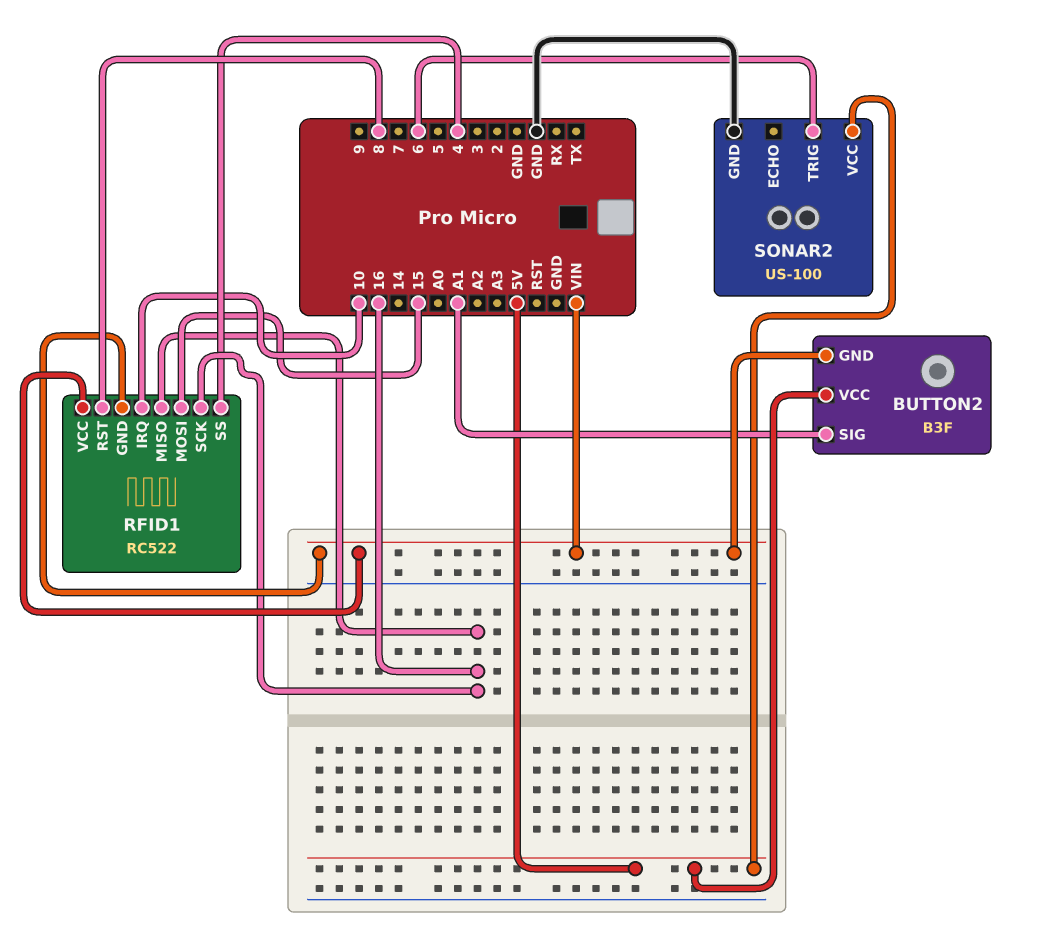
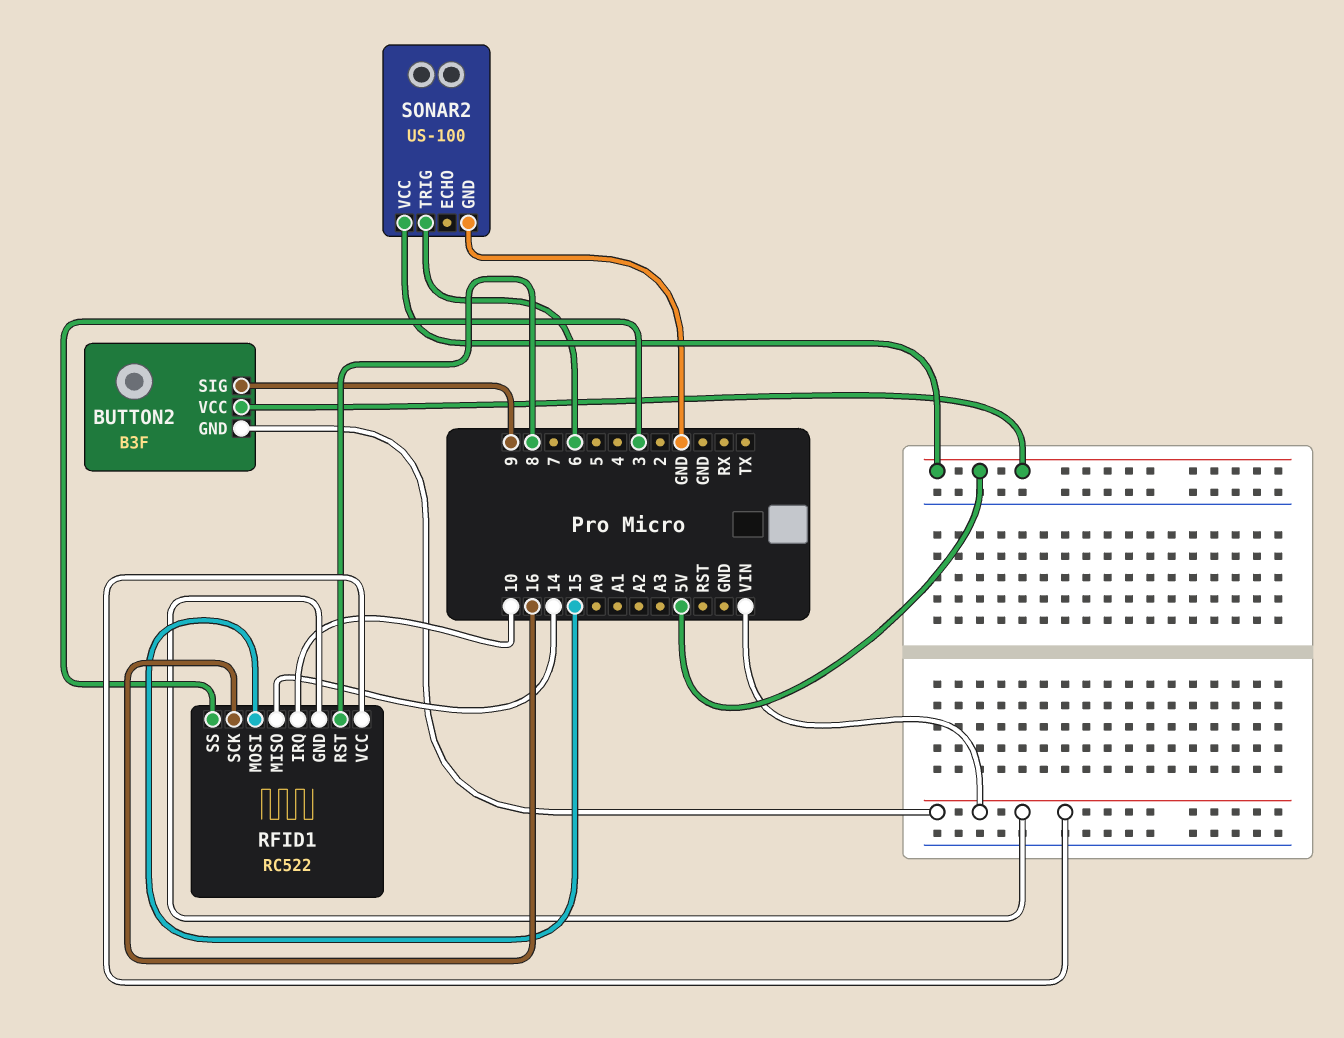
BUTTON2 pin SIG: A1 -> 9
RFID1 pin MISO: 16 -> 14
RFID1 pin SS: 4 -> 3

